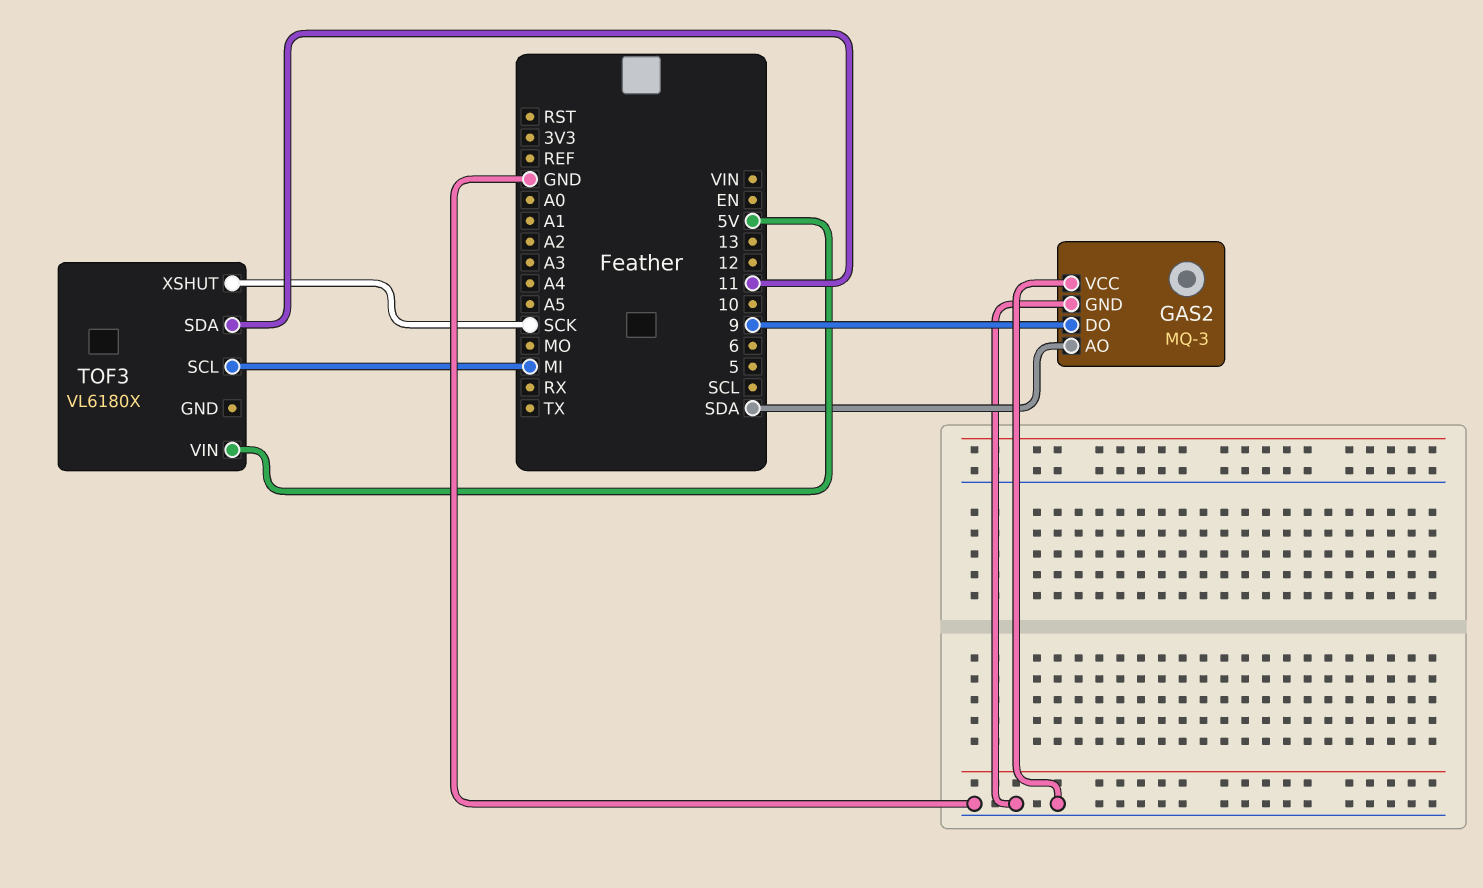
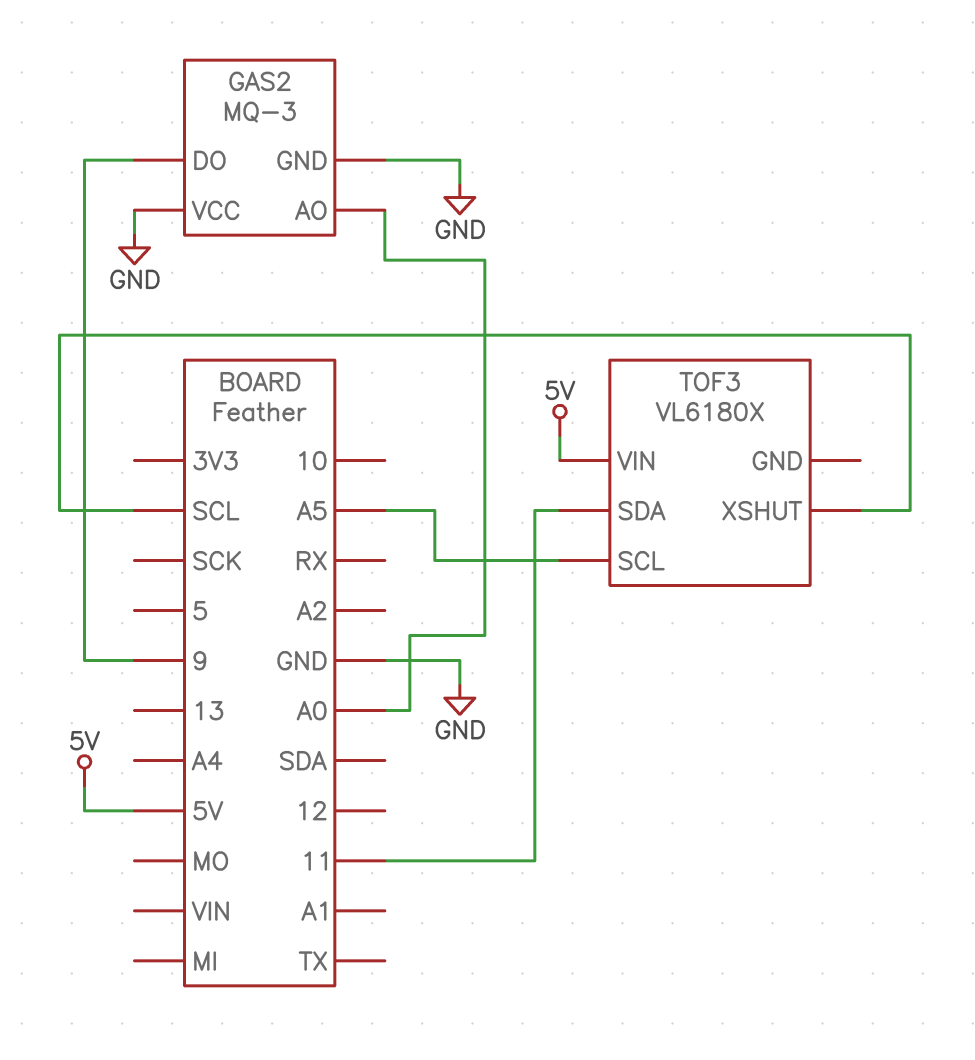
GAS2 pin AO: SDA -> A0
TOF3 pin SCL: MI -> A5
TOF3 pin XSHUT: SCK -> SCL

